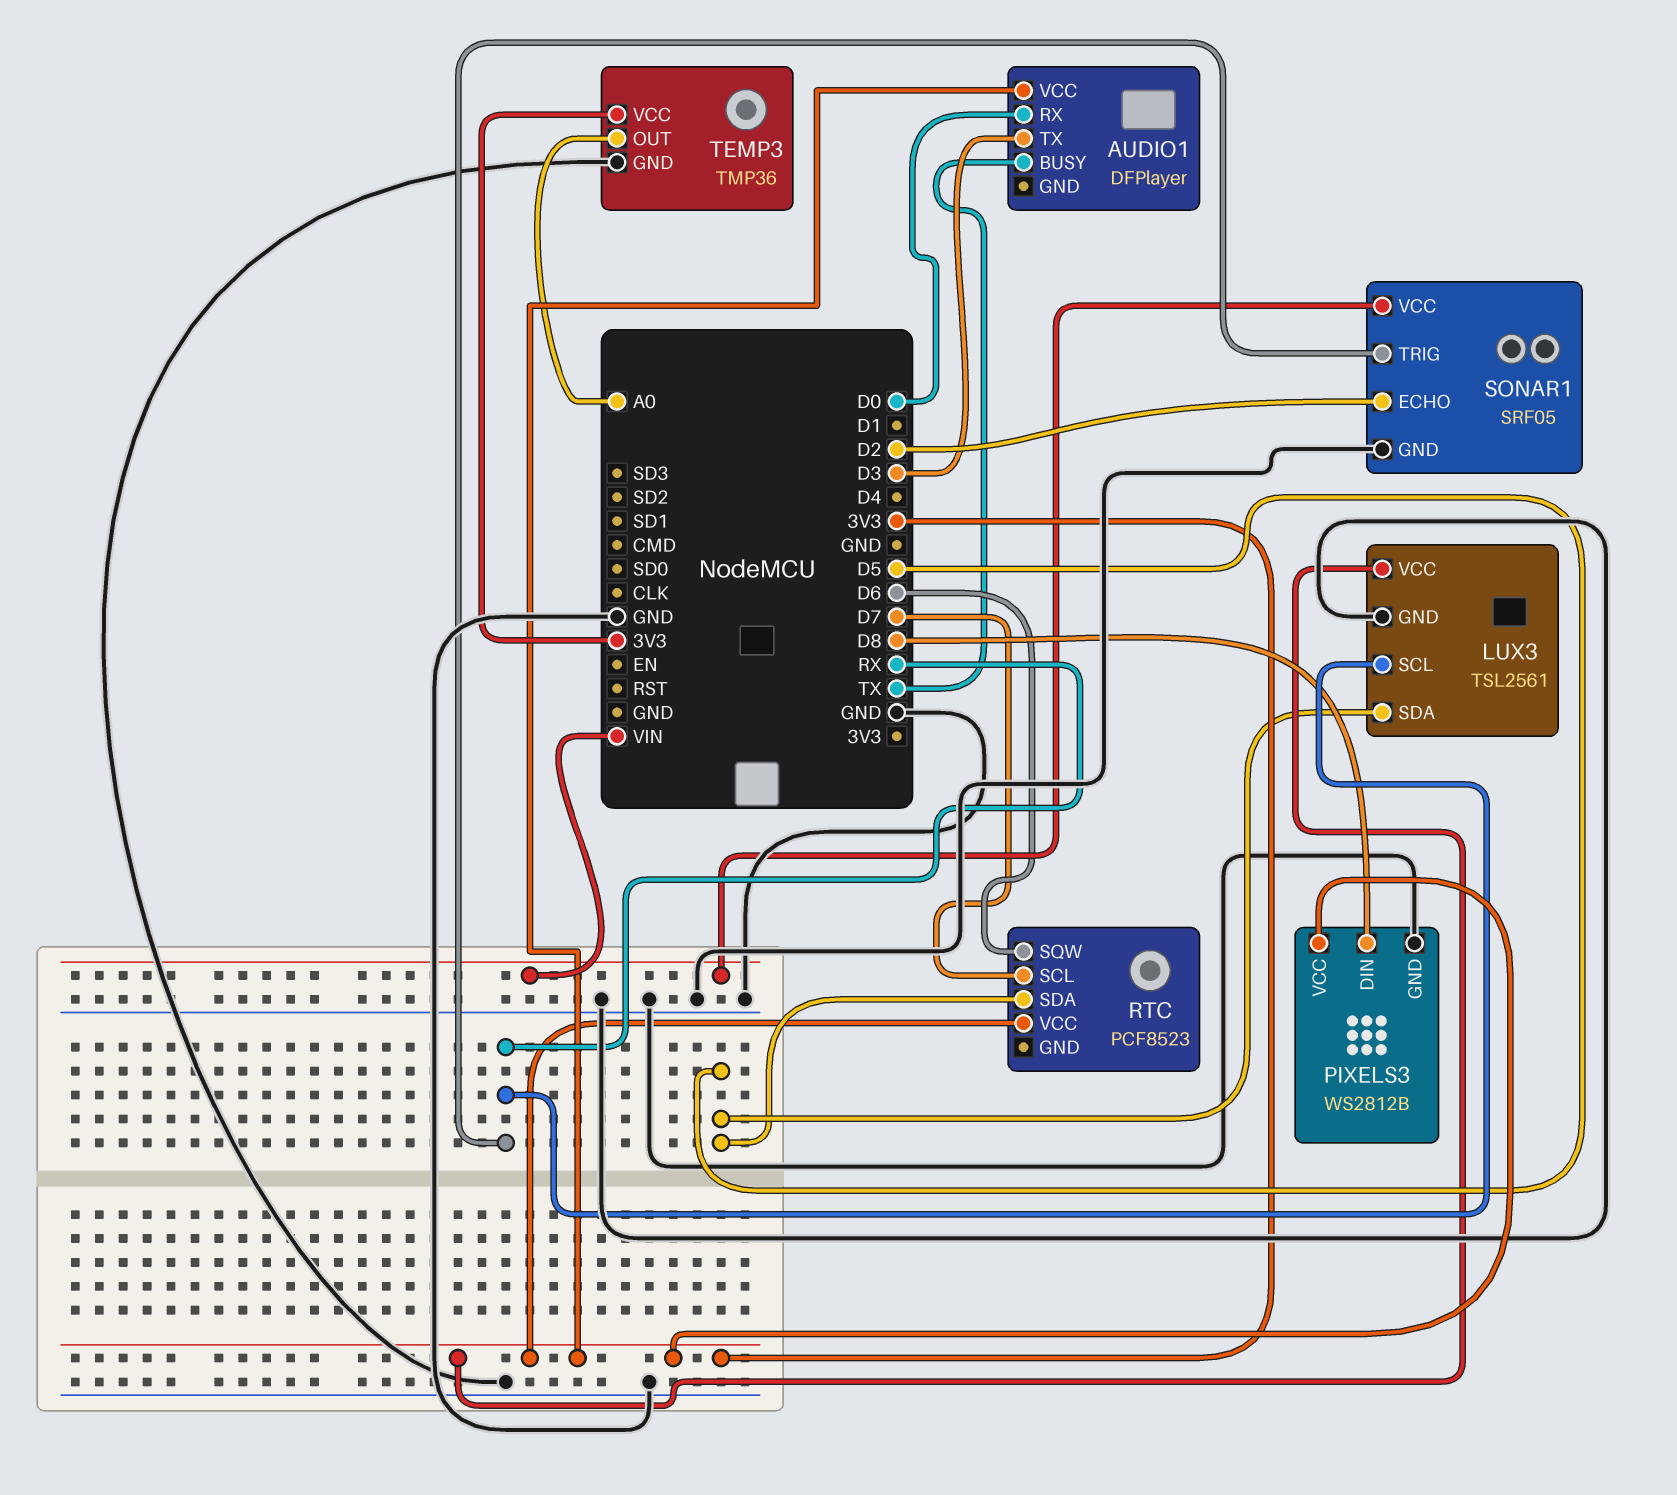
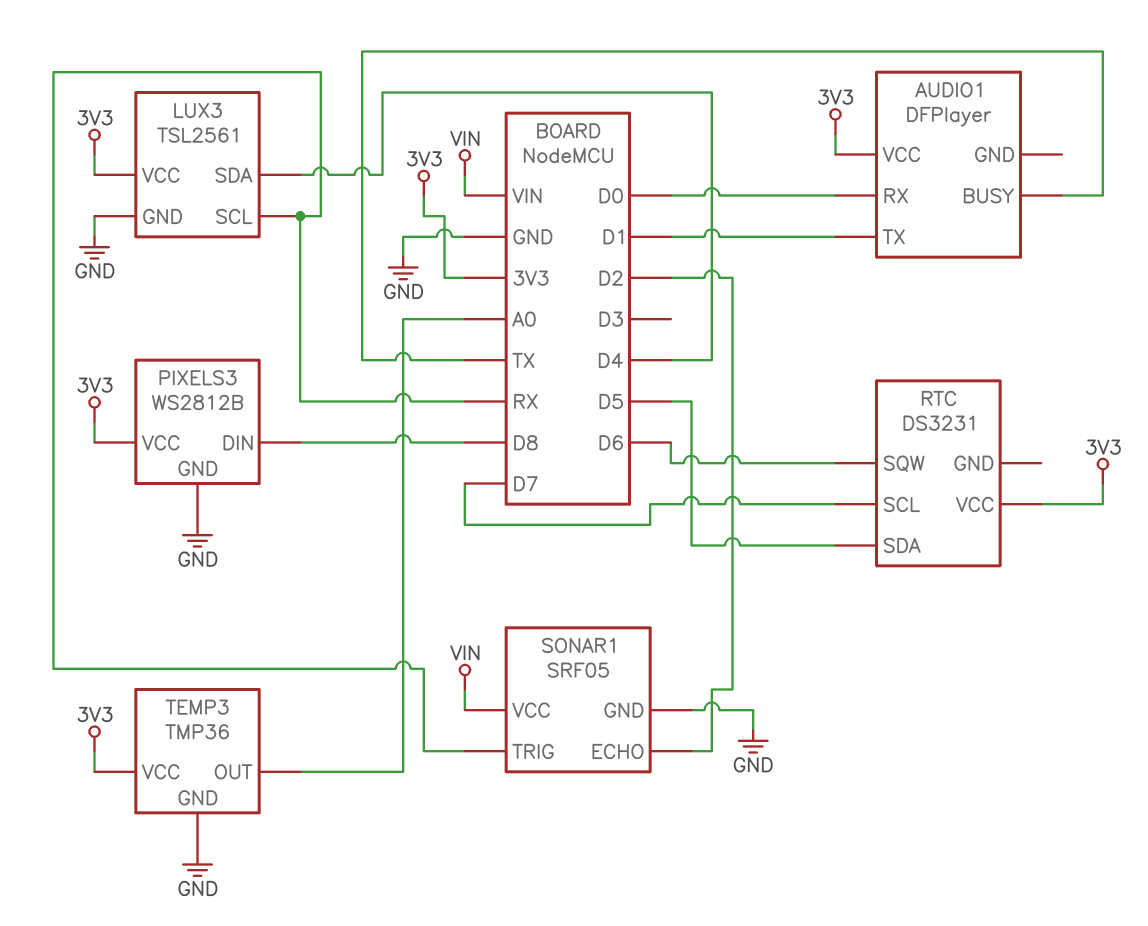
AUDIO1 pin TX: D3 -> D1
LUX3 pin SDA: D5 -> D4
RTC: PCF8523 -> DS3231

